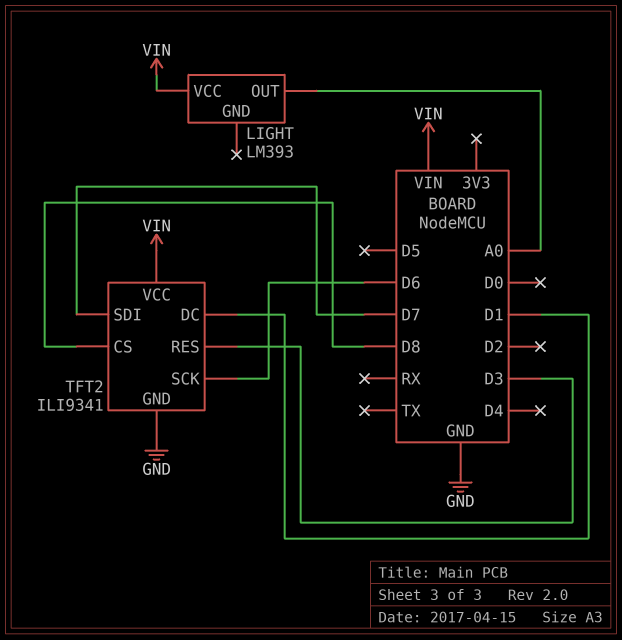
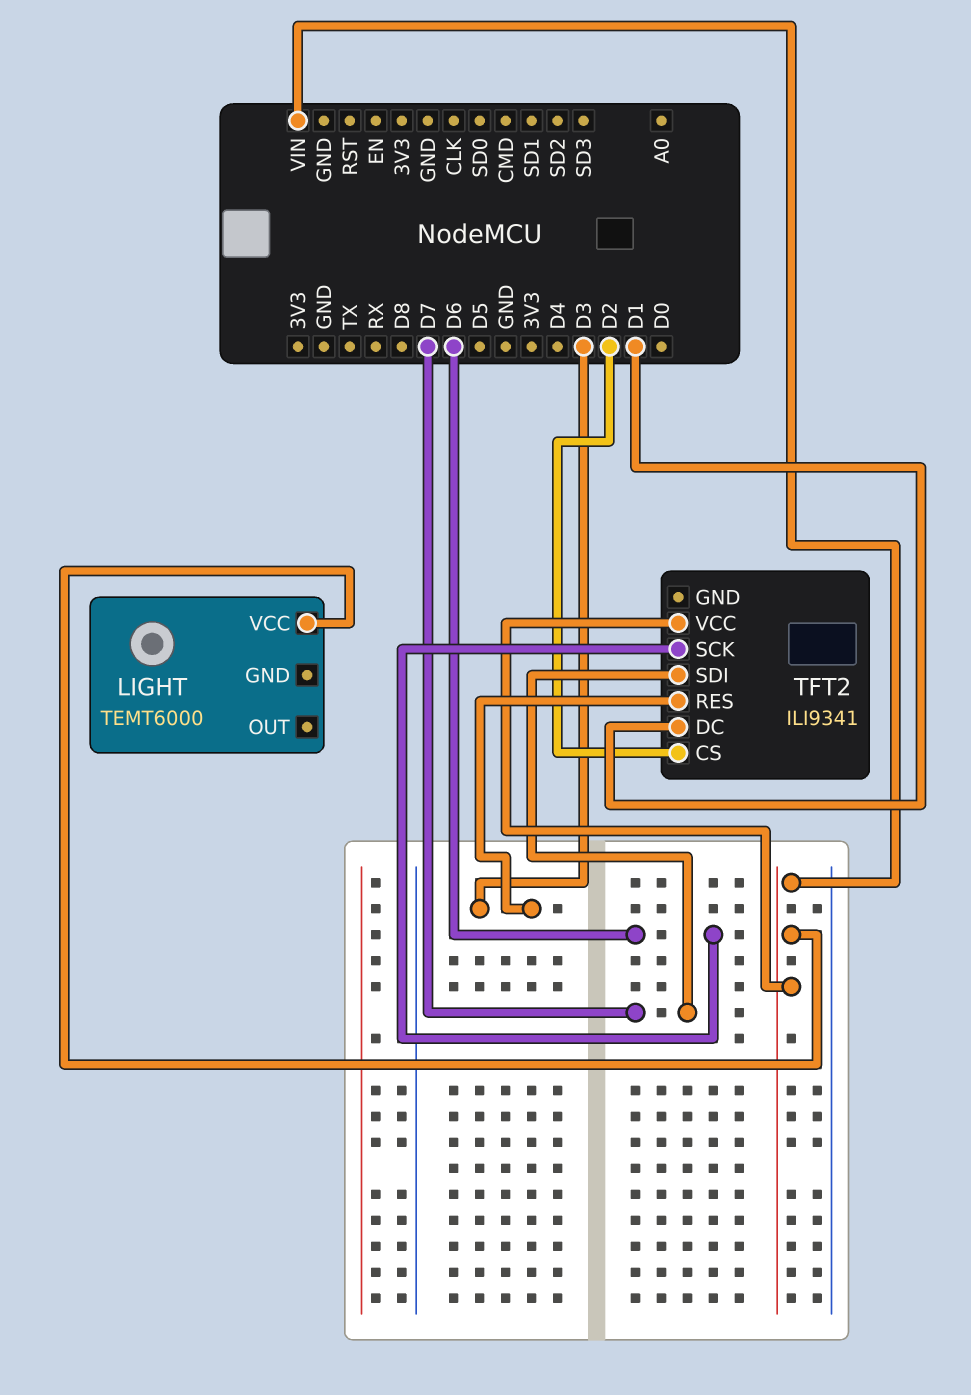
LIGHT: LM393 -> TEMT6000
LIGHT pin OUT: A0 -> none
TFT2 pin CS: D8 -> D2
TFT2 pin GND: GND -> none

